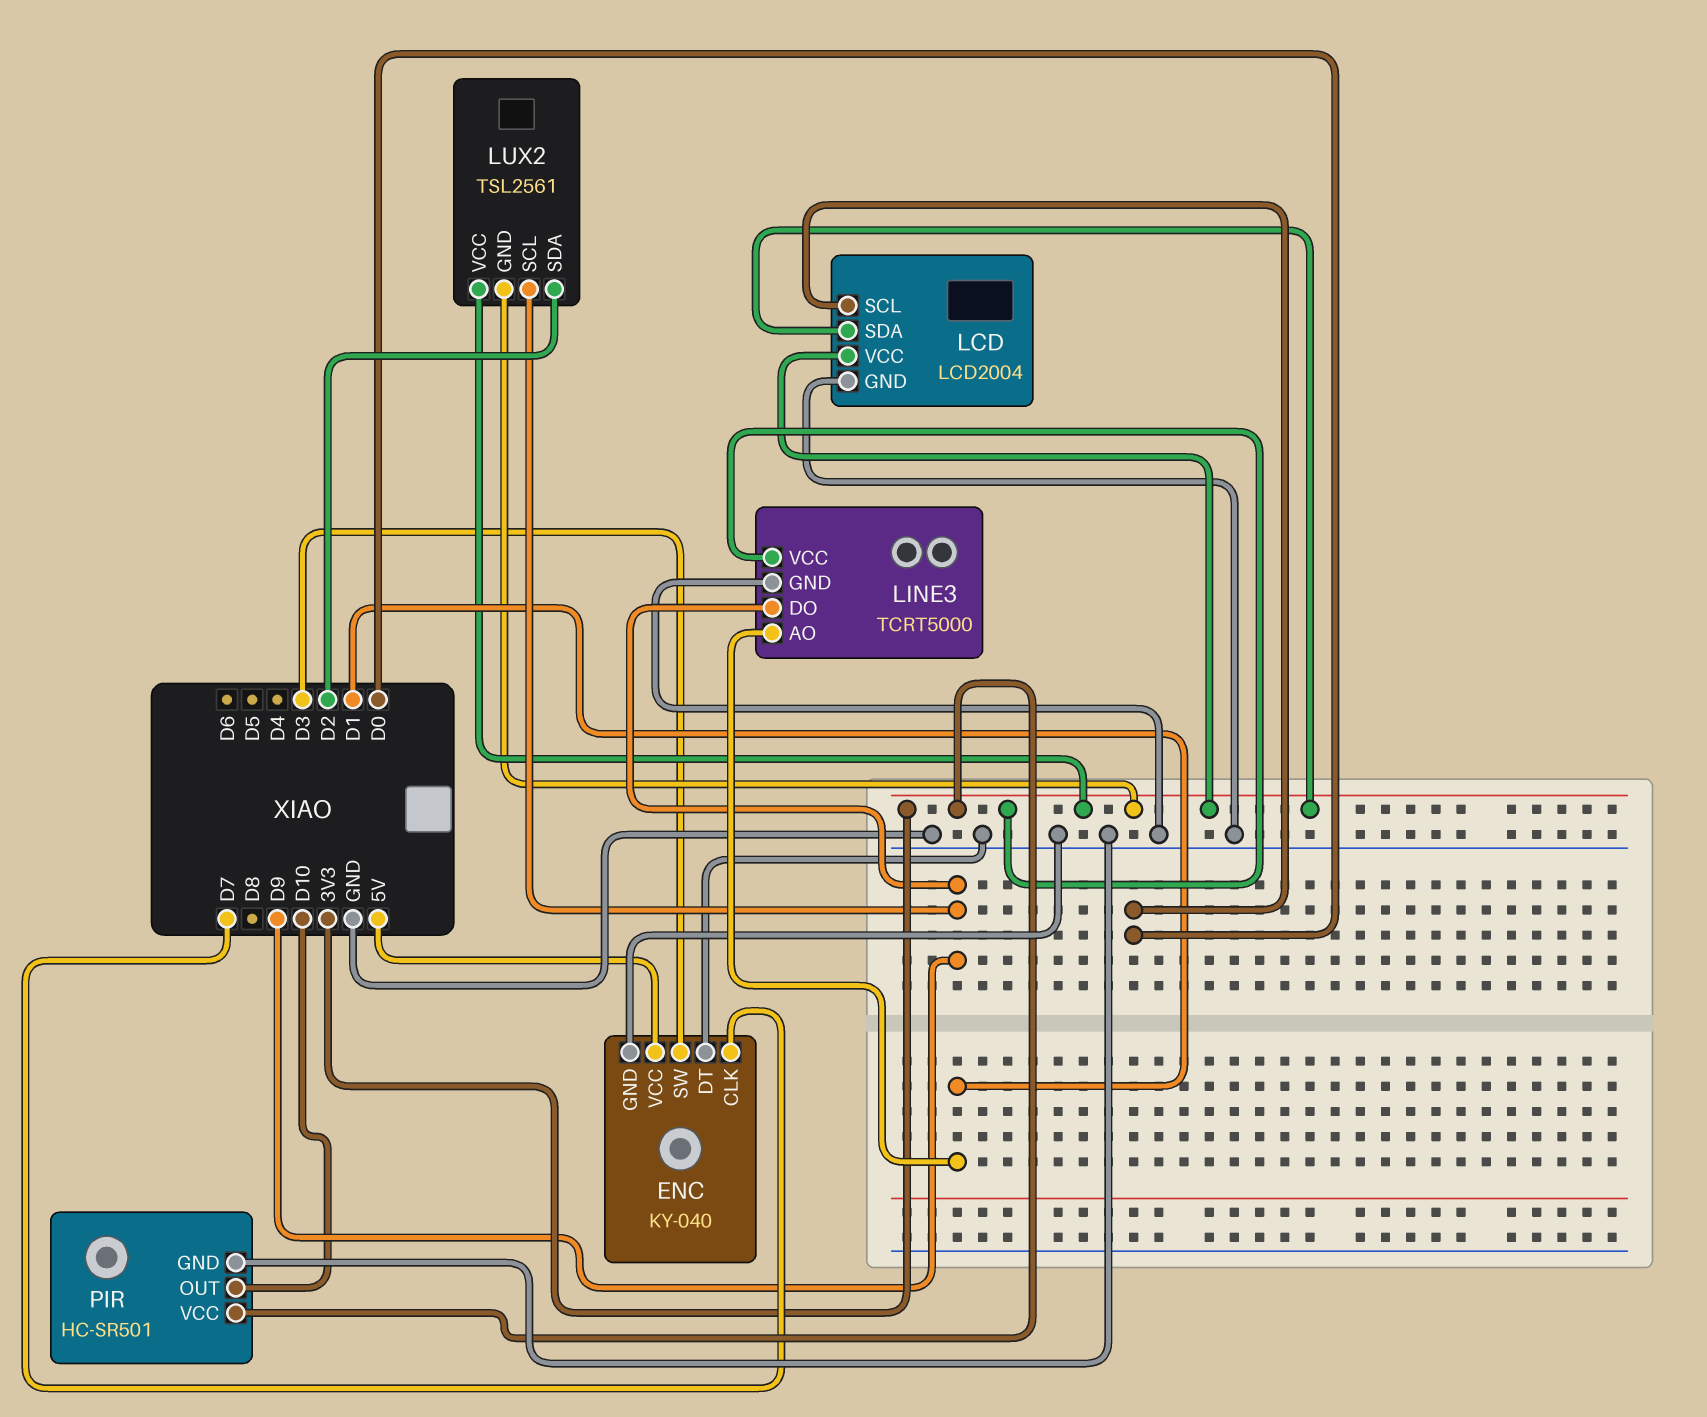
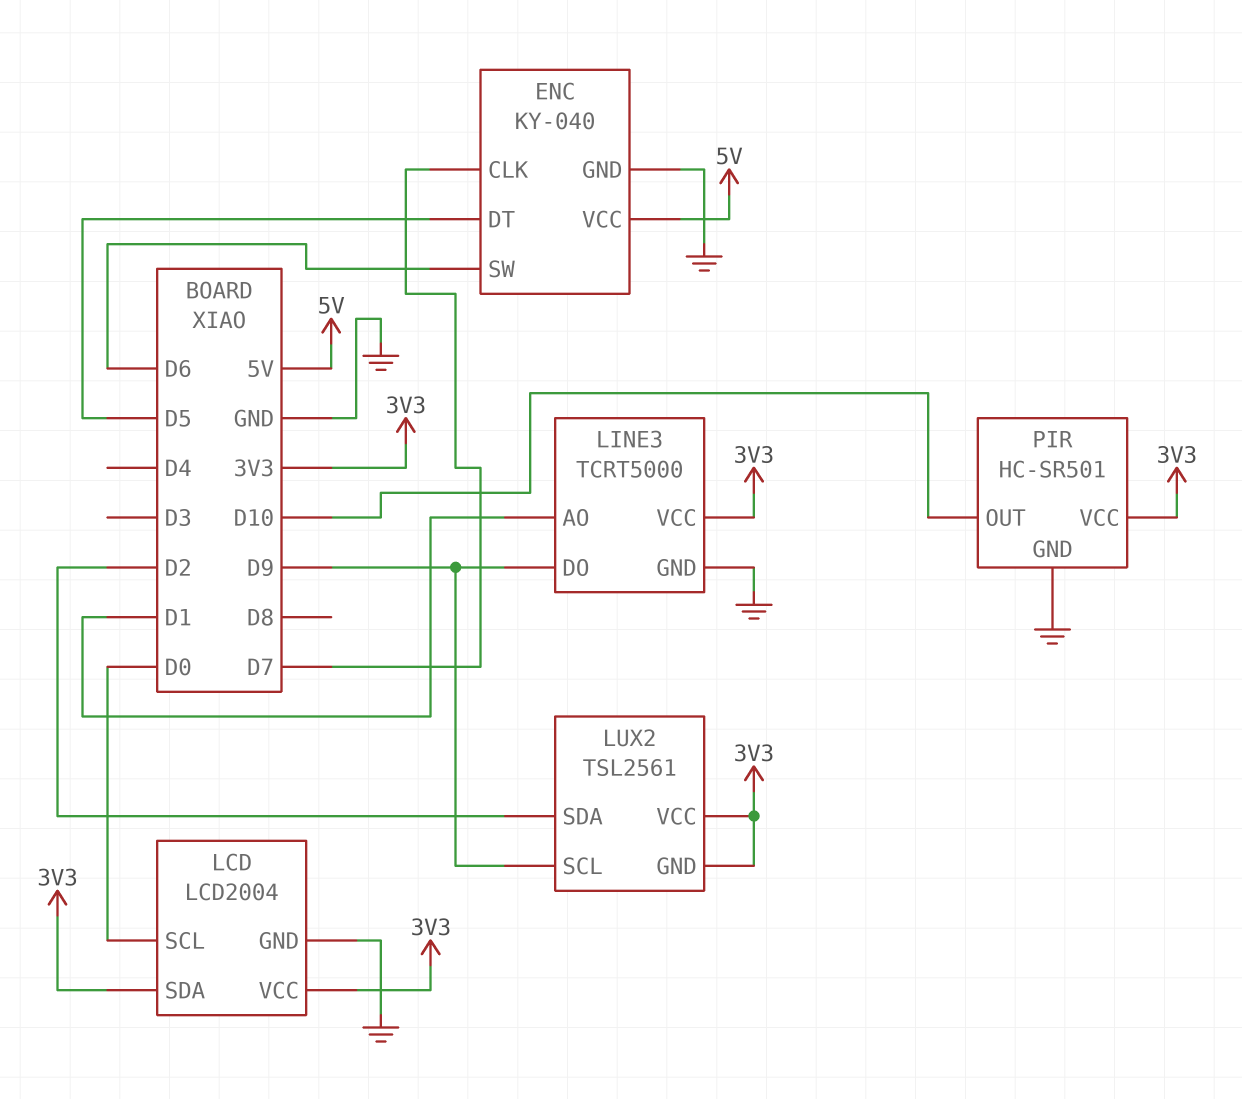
ENC pin DT: GND -> D5
ENC pin SW: D3 -> D6

